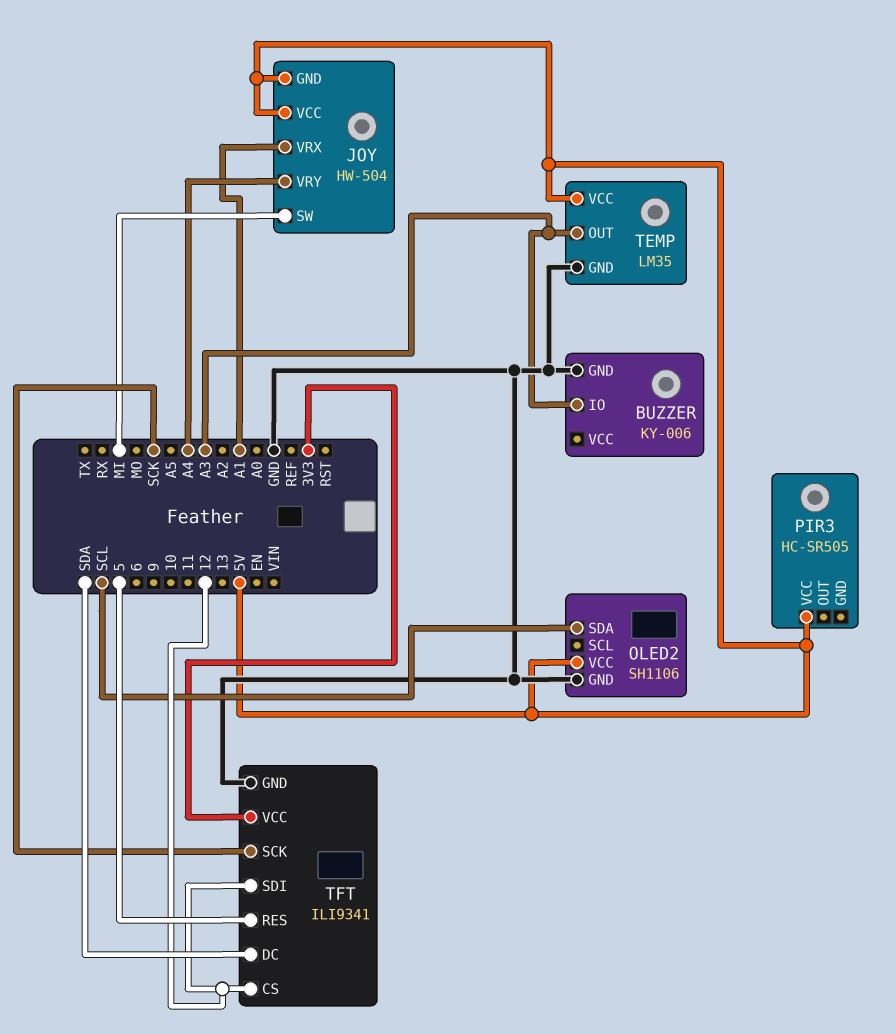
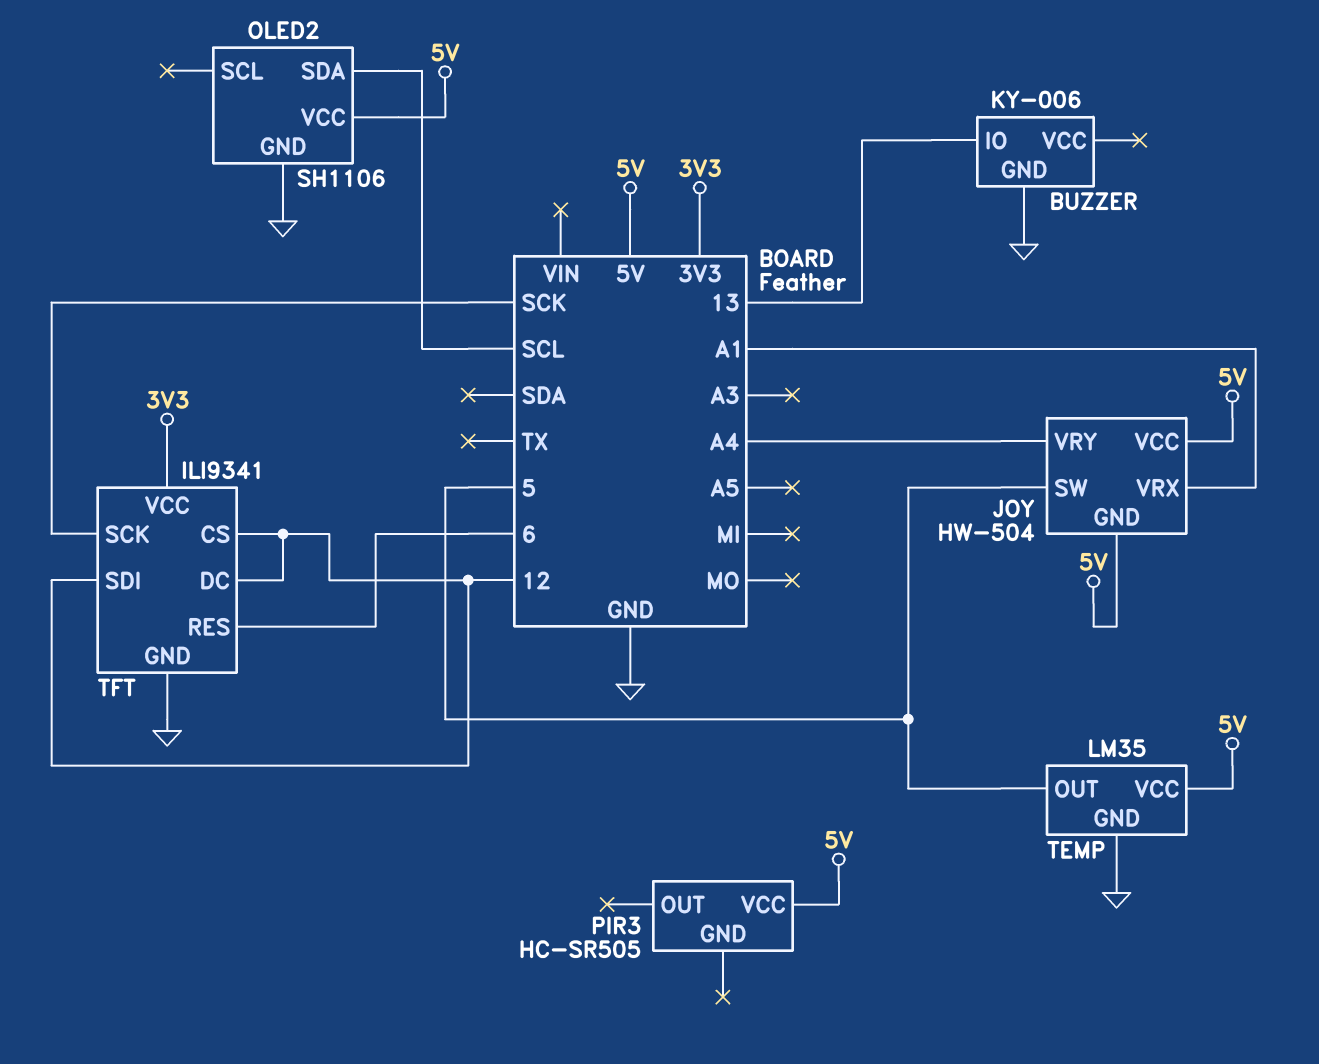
BUZZER pin IO: A3 -> 13
JOY pin SW: MI -> 5
TEMP pin OUT: A3 -> 5
TFT pin DC: SDA -> 12
TFT pin RES: 5 -> 6

